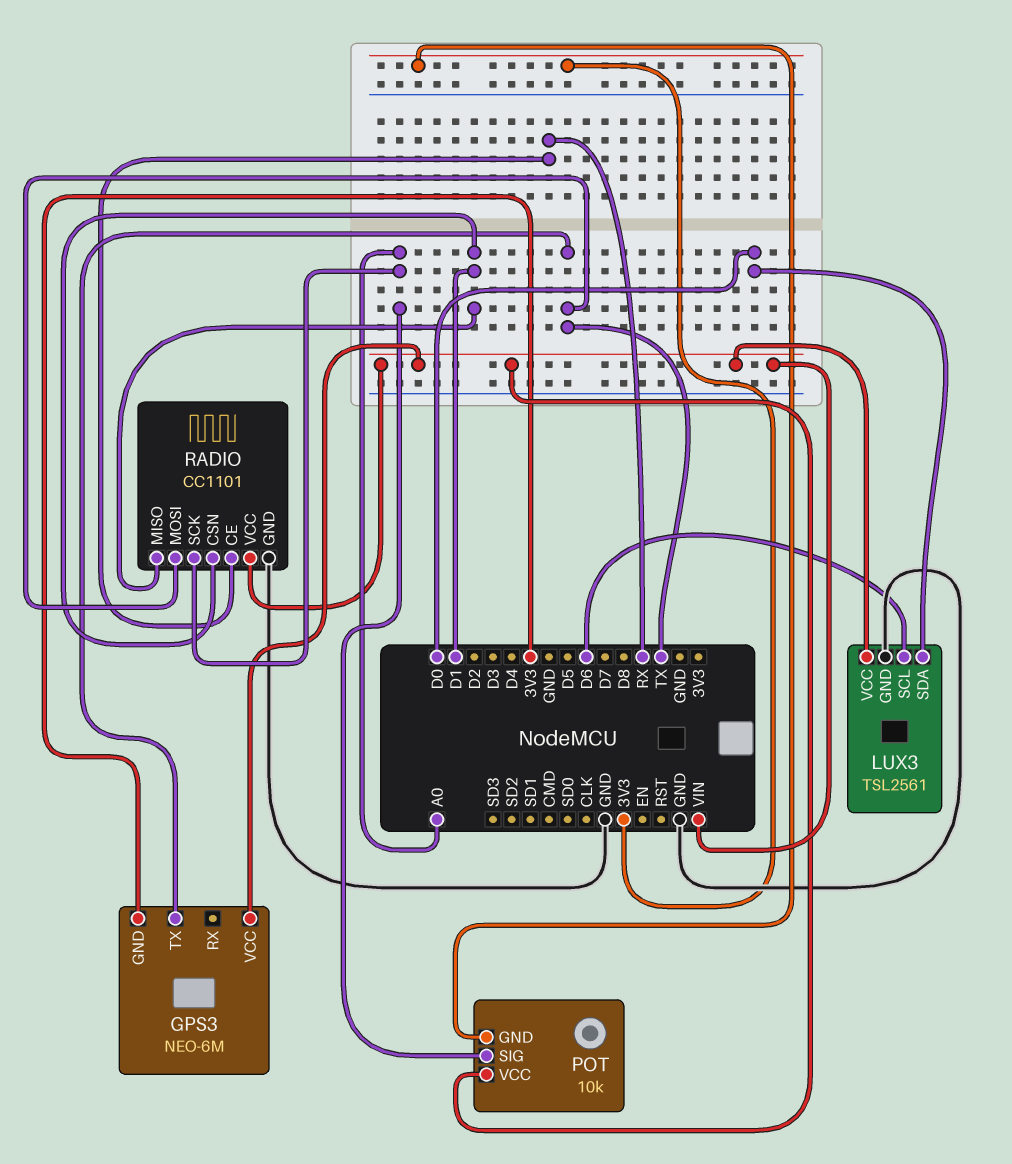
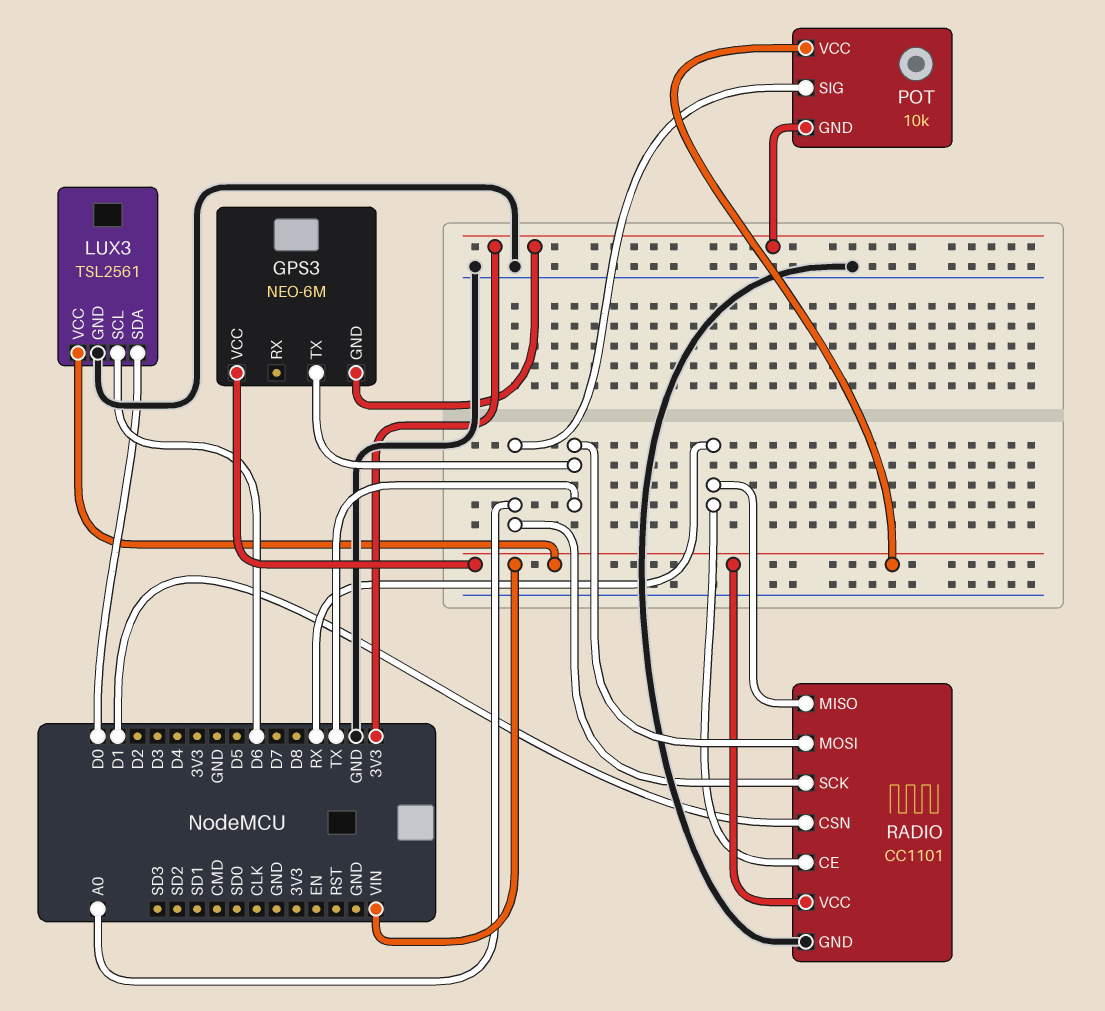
RADIO pin MISO: D1 -> RX

